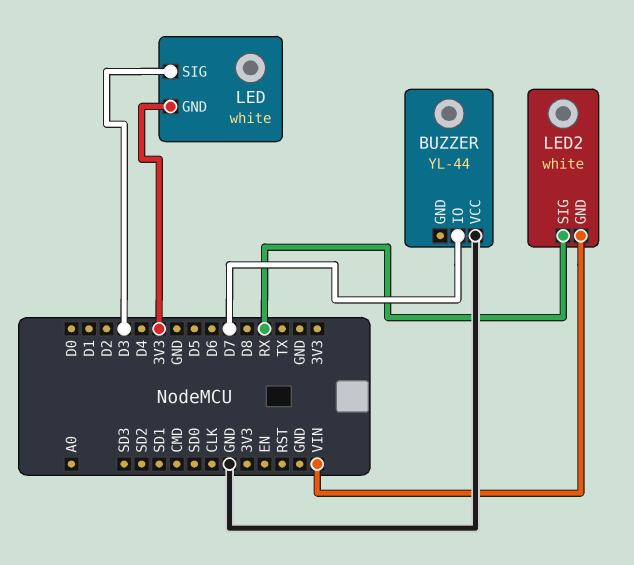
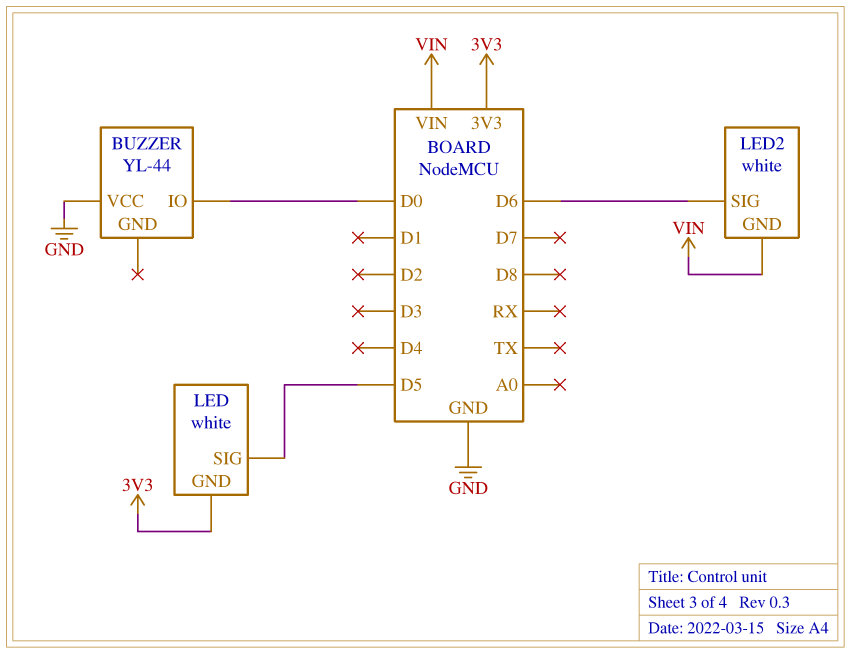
BUZZER pin IO: D7 -> D0
LED pin SIG: D3 -> D5
LED2 pin SIG: RX -> D6

